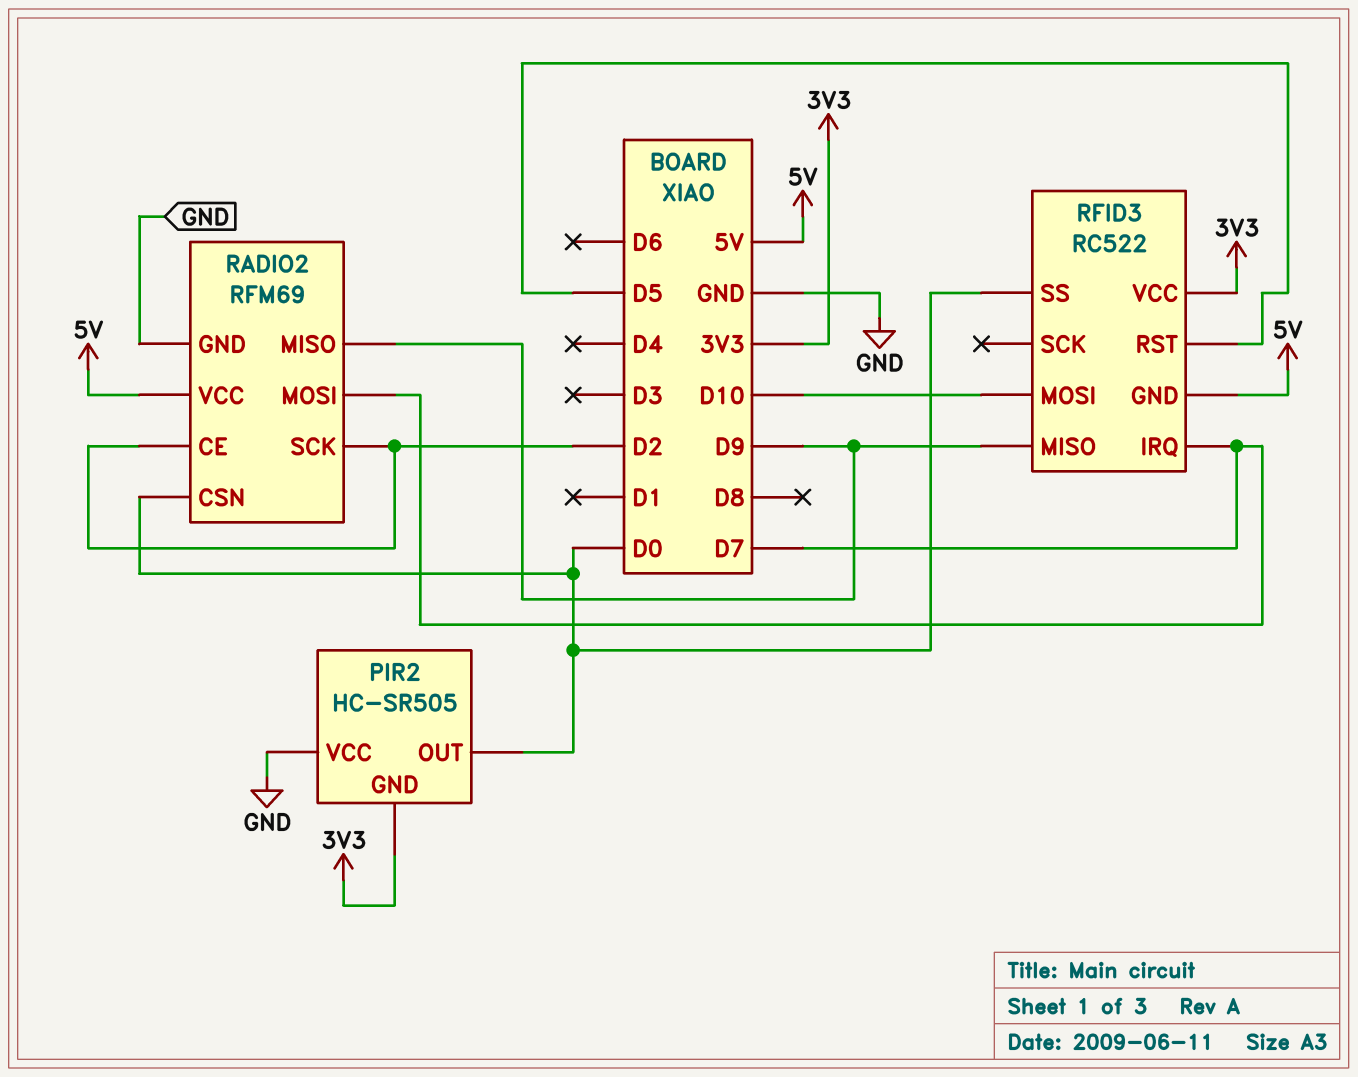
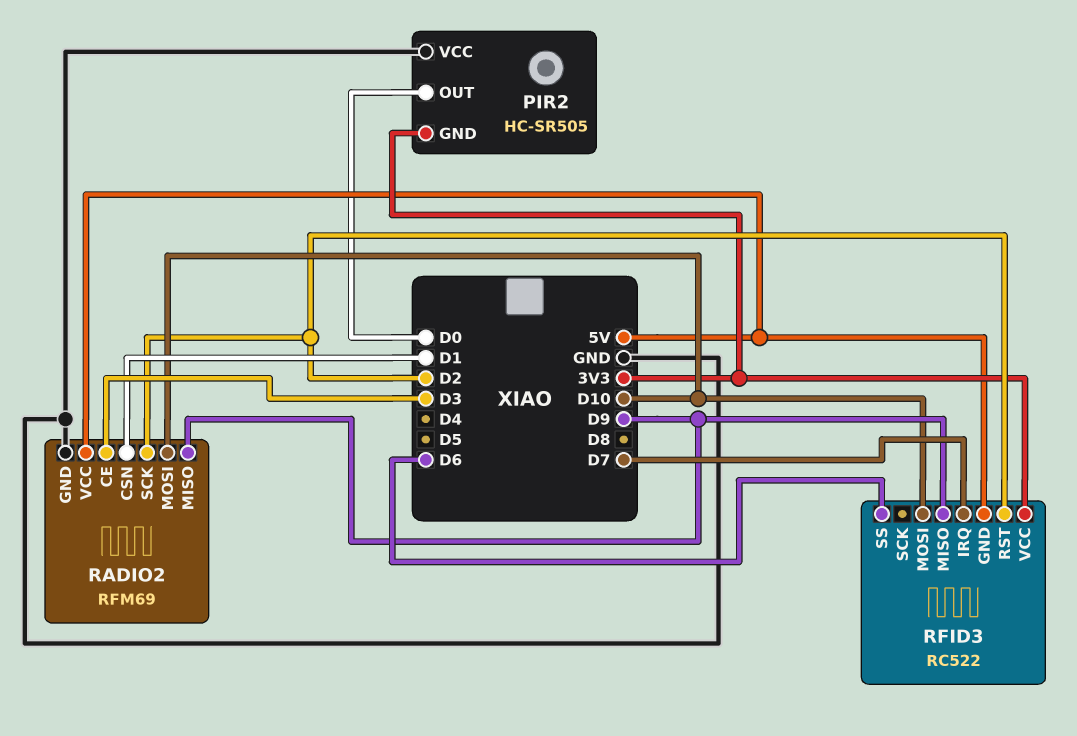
RADIO2 pin CE: D2 -> D3
RADIO2 pin CSN: D0 -> D1
RADIO2 pin MOSI: D7 -> D10
RFID3 pin RST: D5 -> D2
RFID3 pin SS: D0 -> D6

